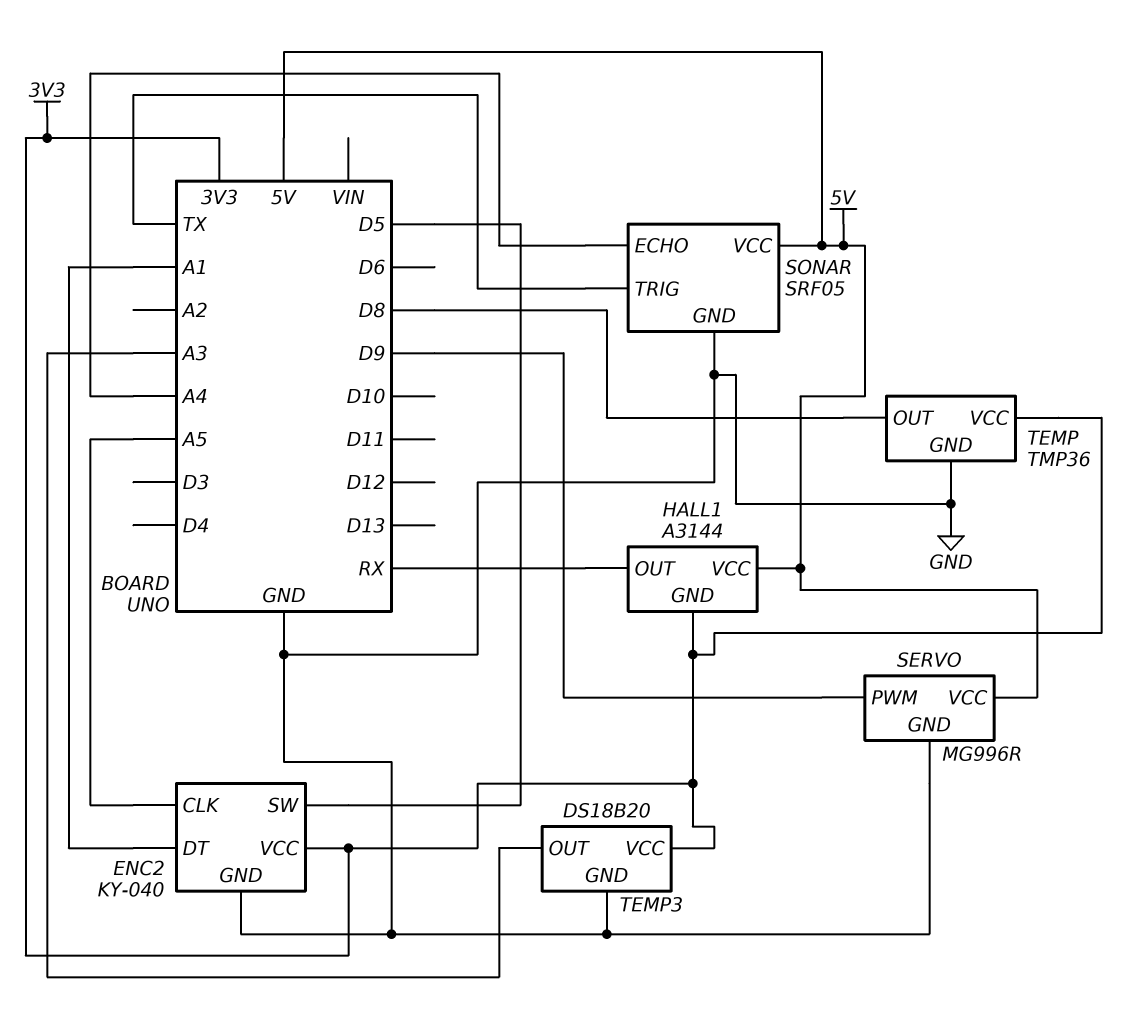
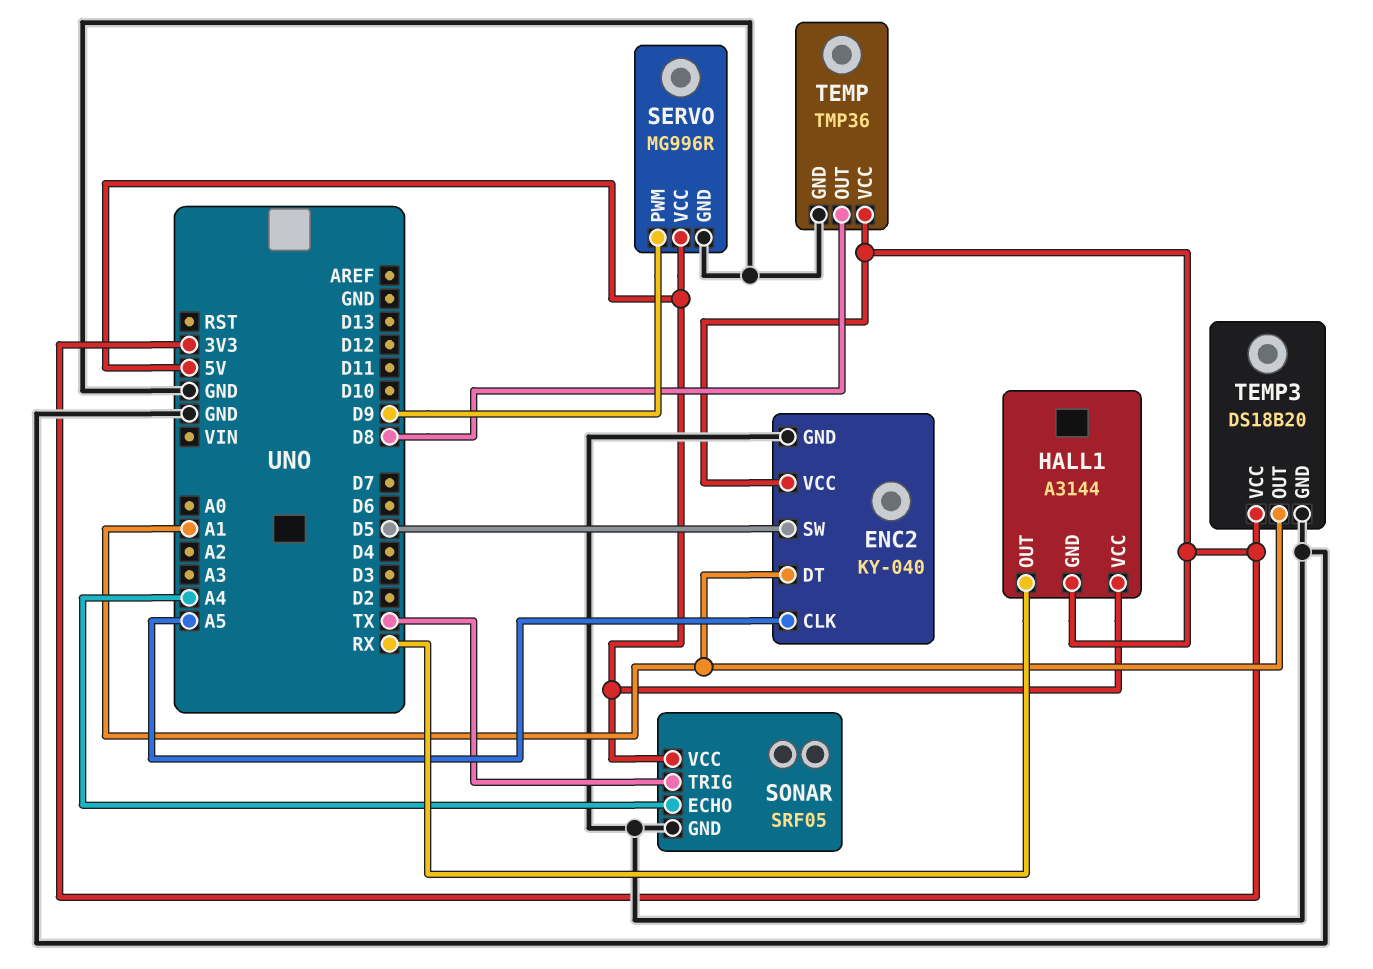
TEMP3 pin OUT: A3 -> A1

